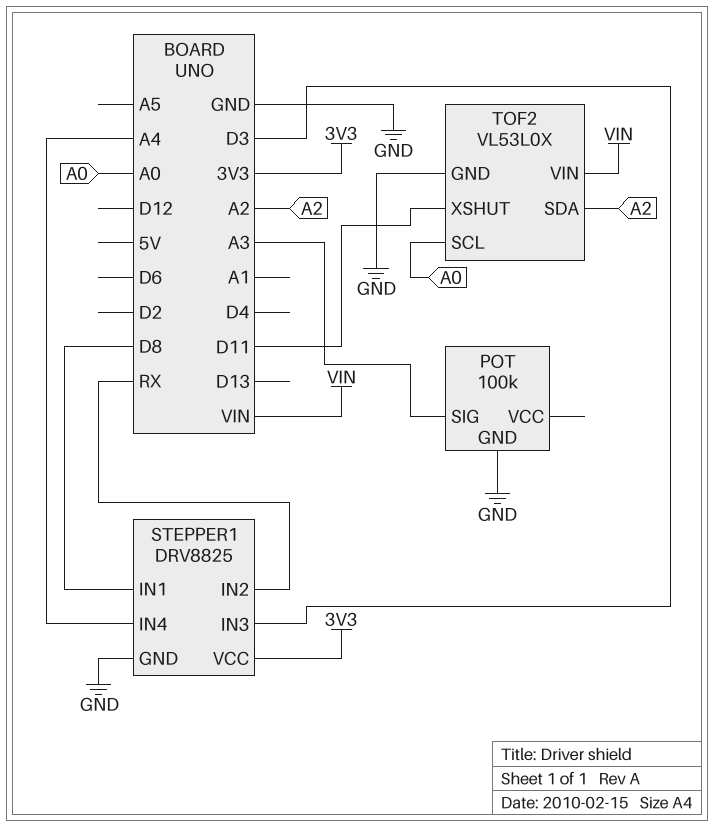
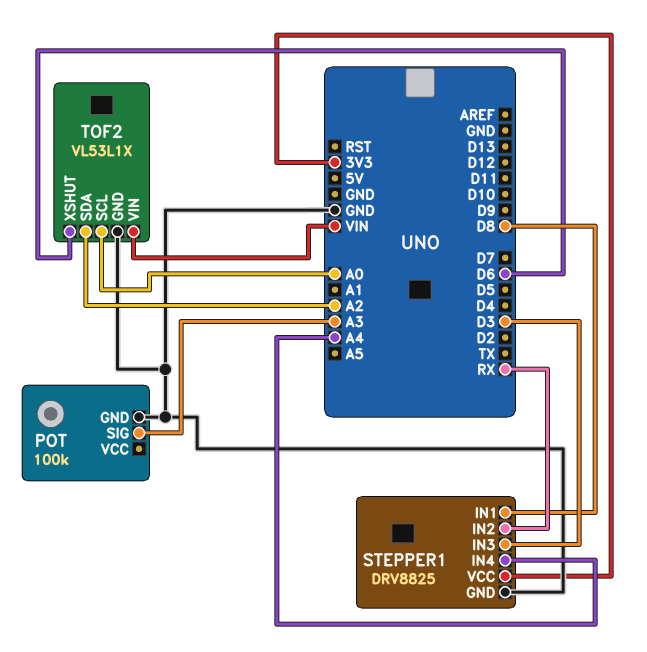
TOF2: VL53L0X -> VL53L1X
TOF2 pin XSHUT: D11 -> D6

